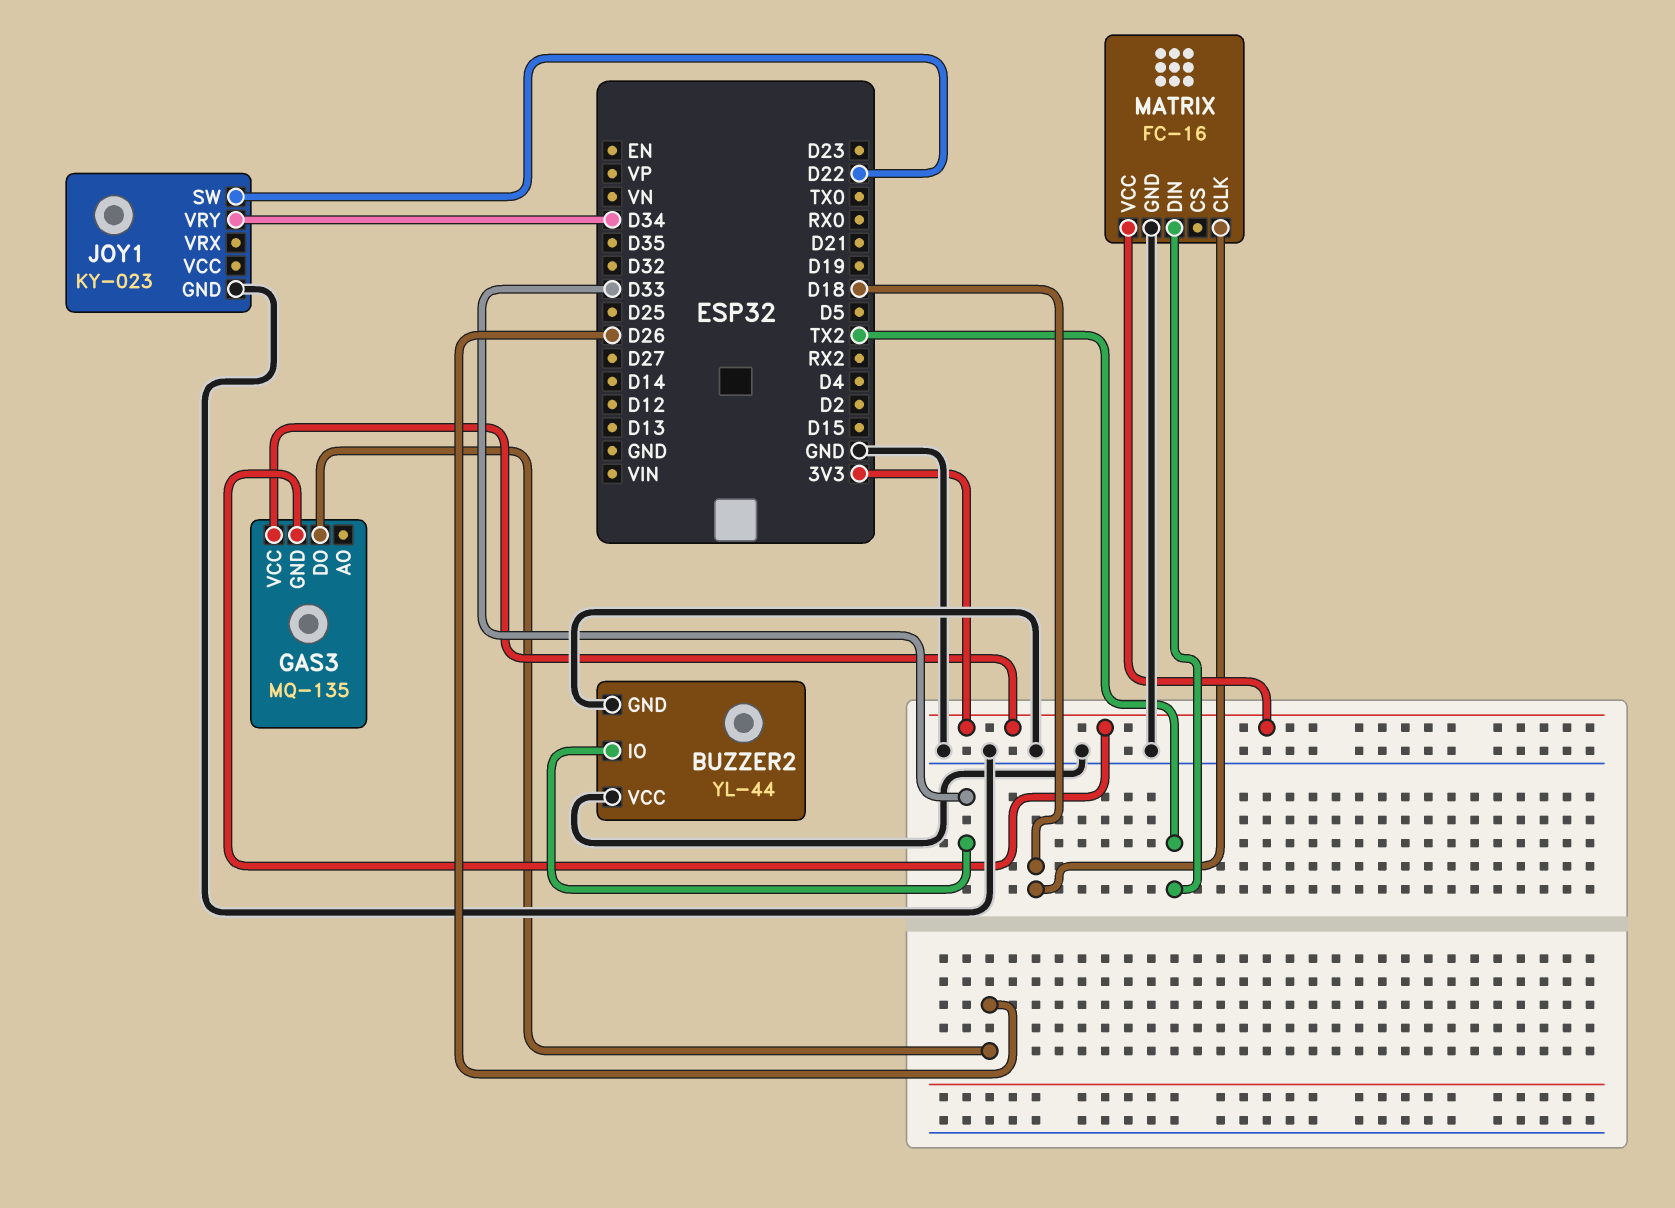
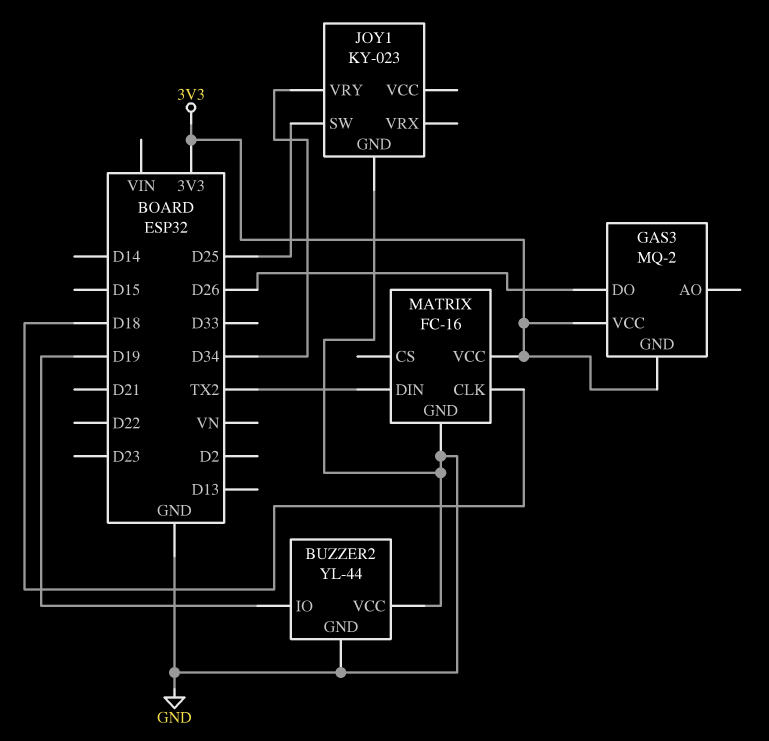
BUZZER2 pin IO: D33 -> D19
GAS3: MQ-135 -> MQ-2
JOY1 pin SW: D22 -> D25

